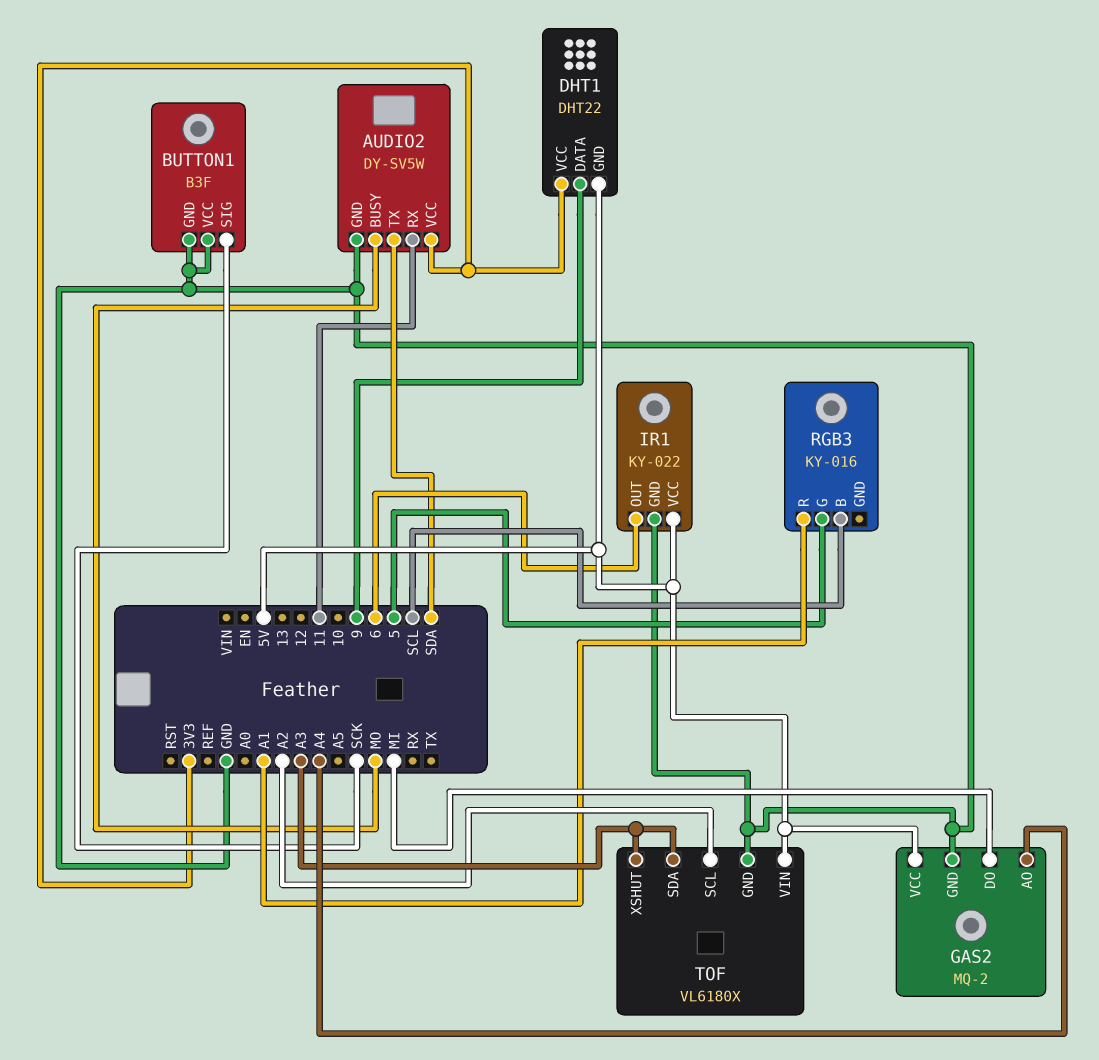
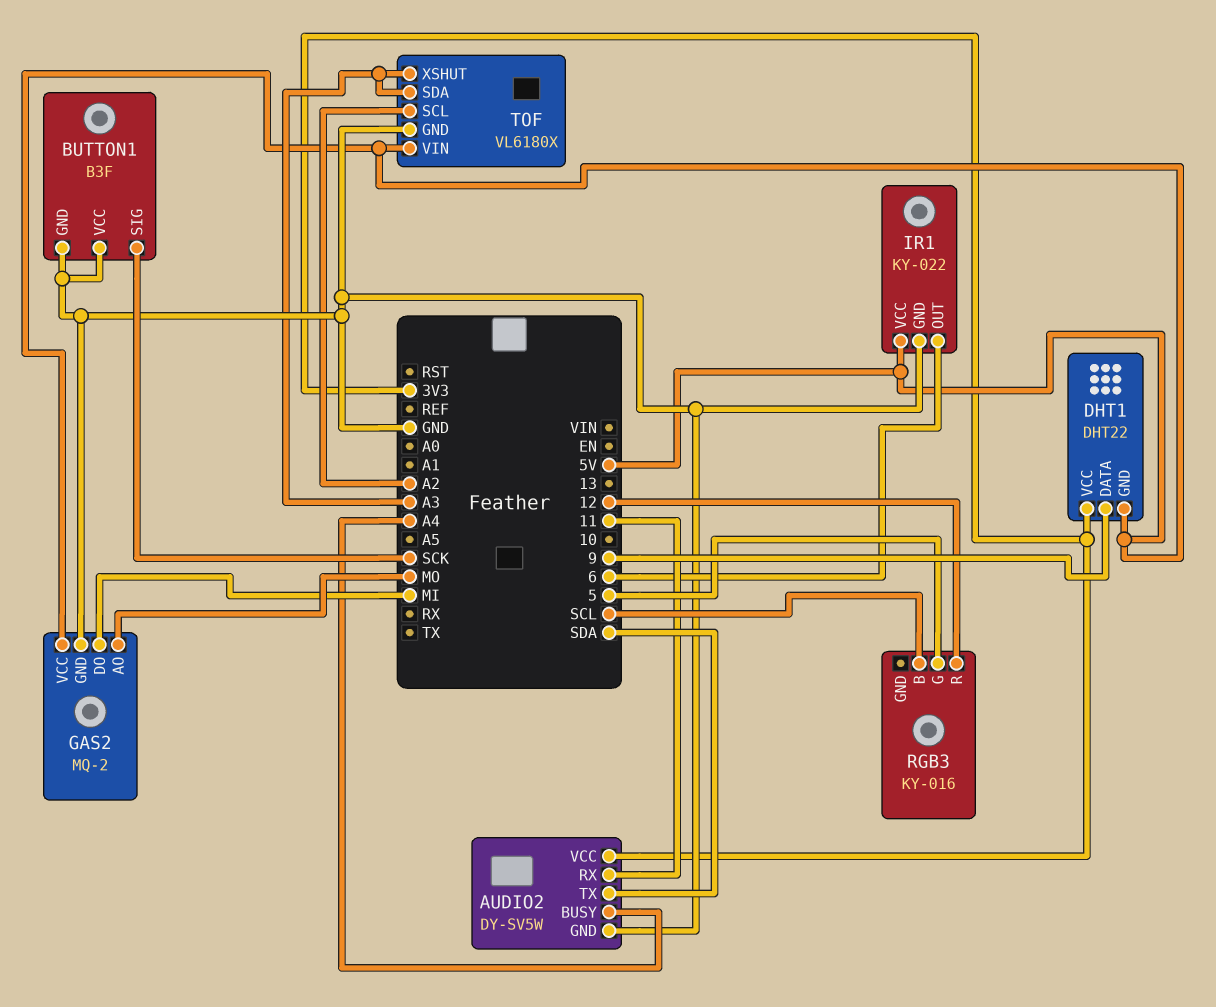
AUDIO2 pin BUSY: MO -> A4
GAS2 pin AO: A4 -> MO
RGB3 pin R: A1 -> 12

